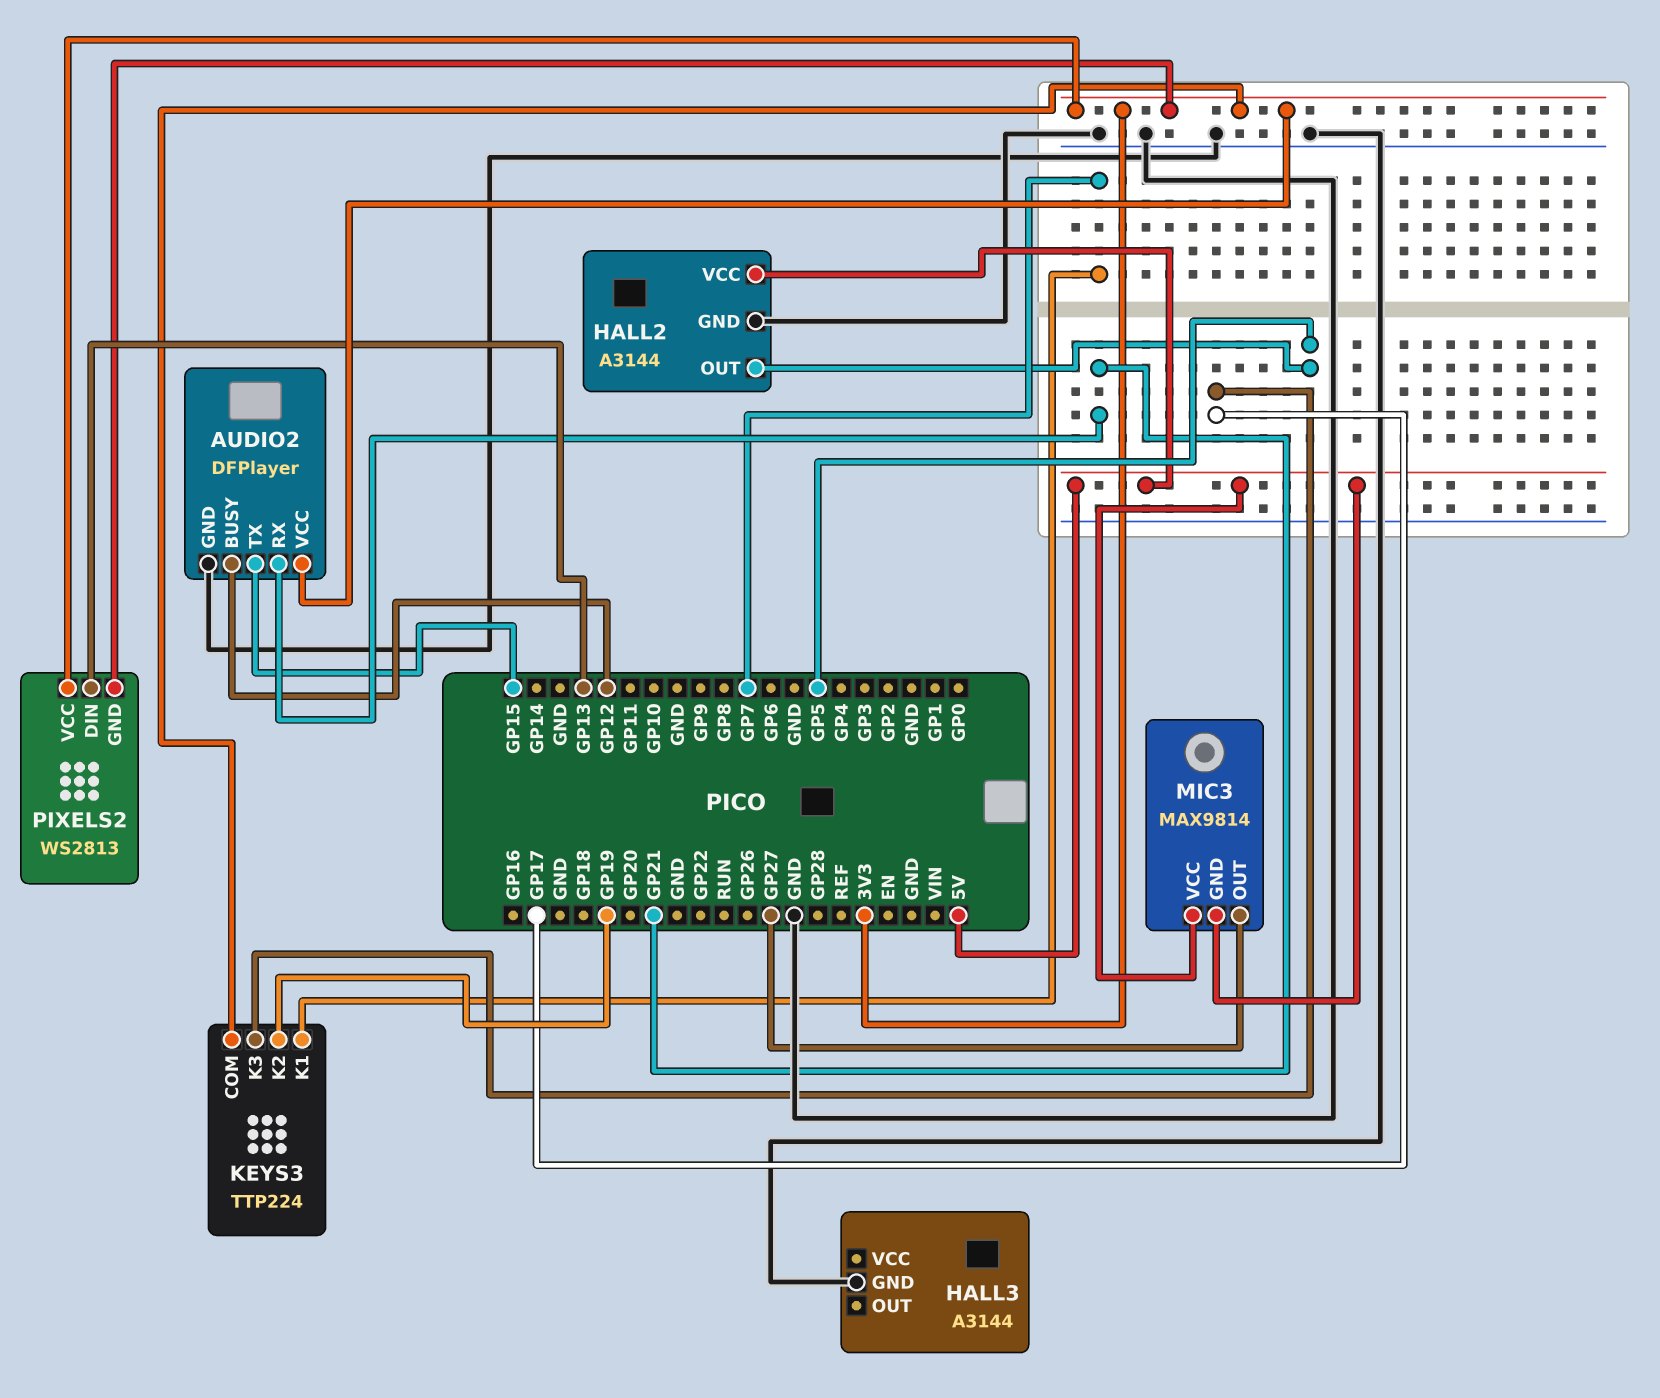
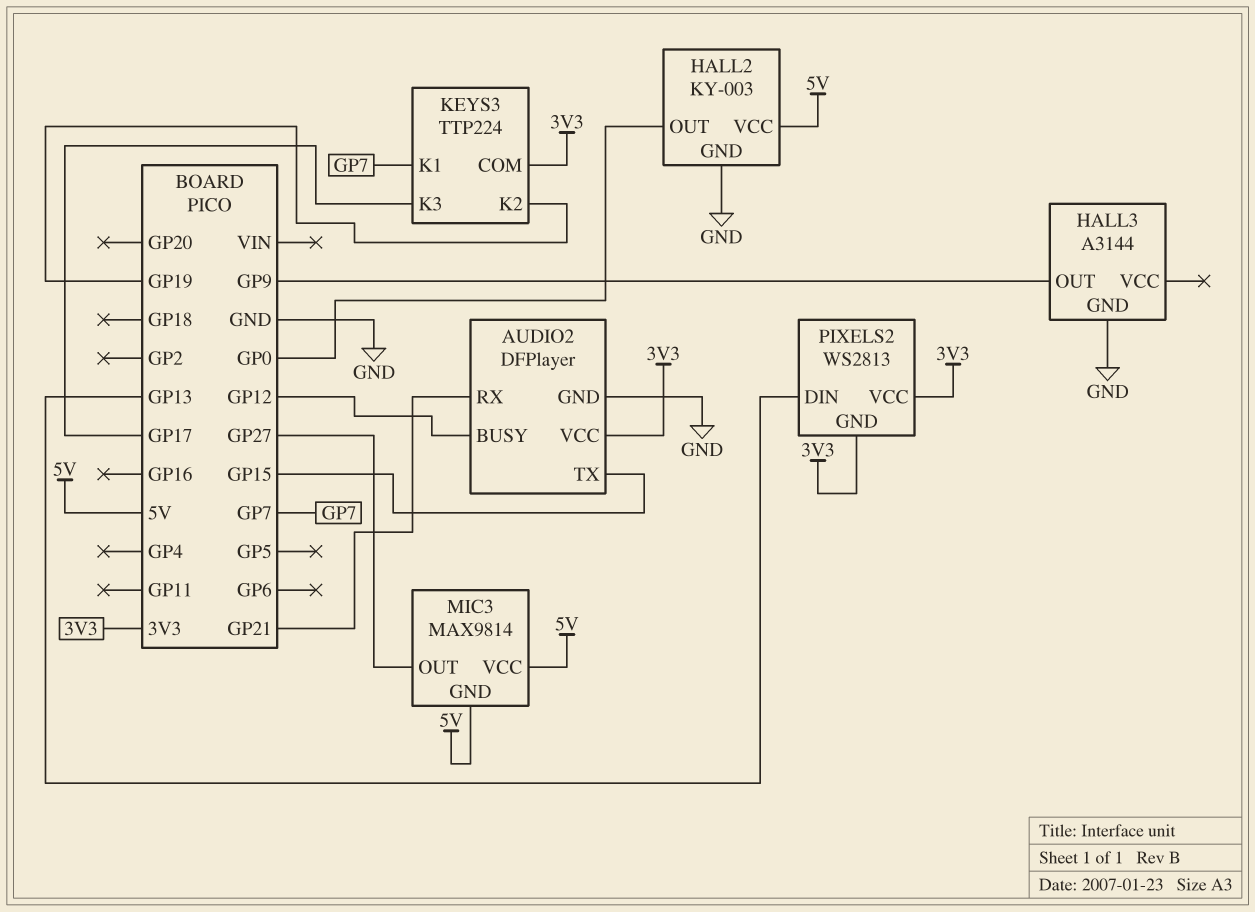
HALL2: A3144 -> KY-003
HALL2 pin OUT: GP5 -> GP0
HALL3 pin OUT: none -> GP9

